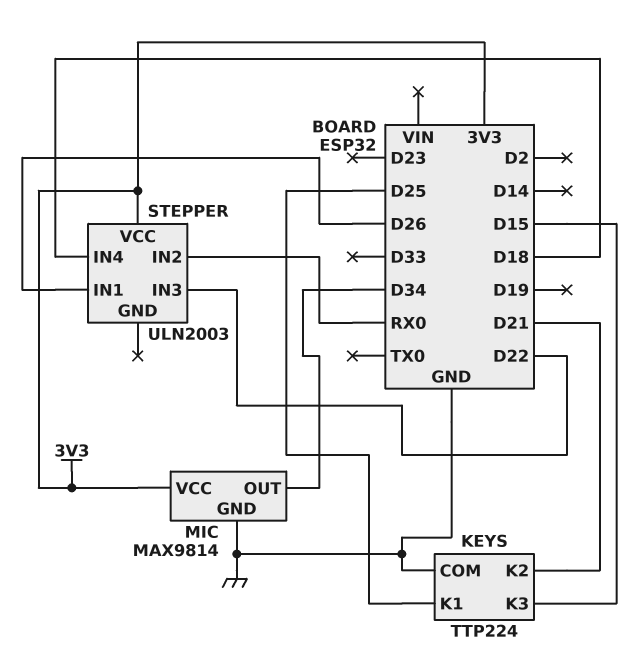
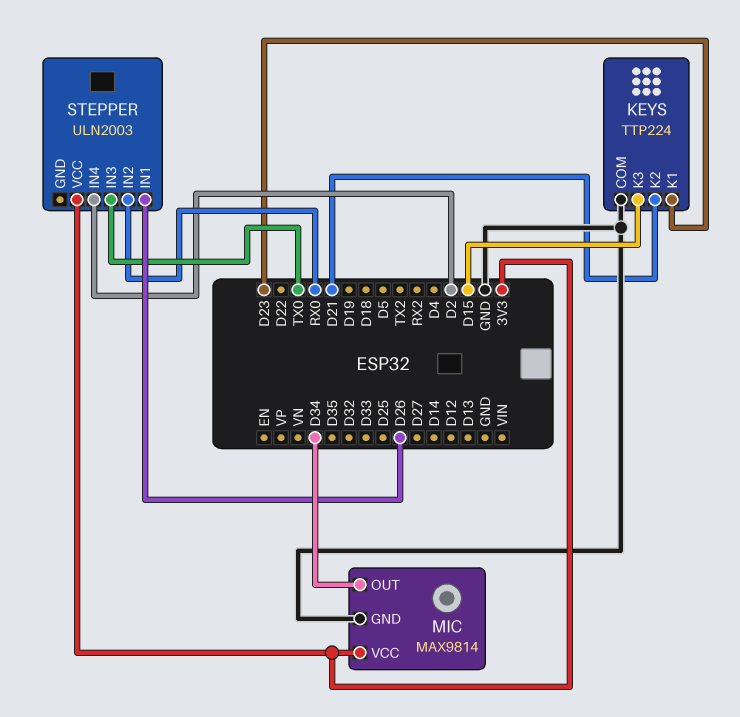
KEYS pin K1: D25 -> D23
STEPPER pin IN3: D22 -> TX0
STEPPER pin IN4: D18 -> D2

